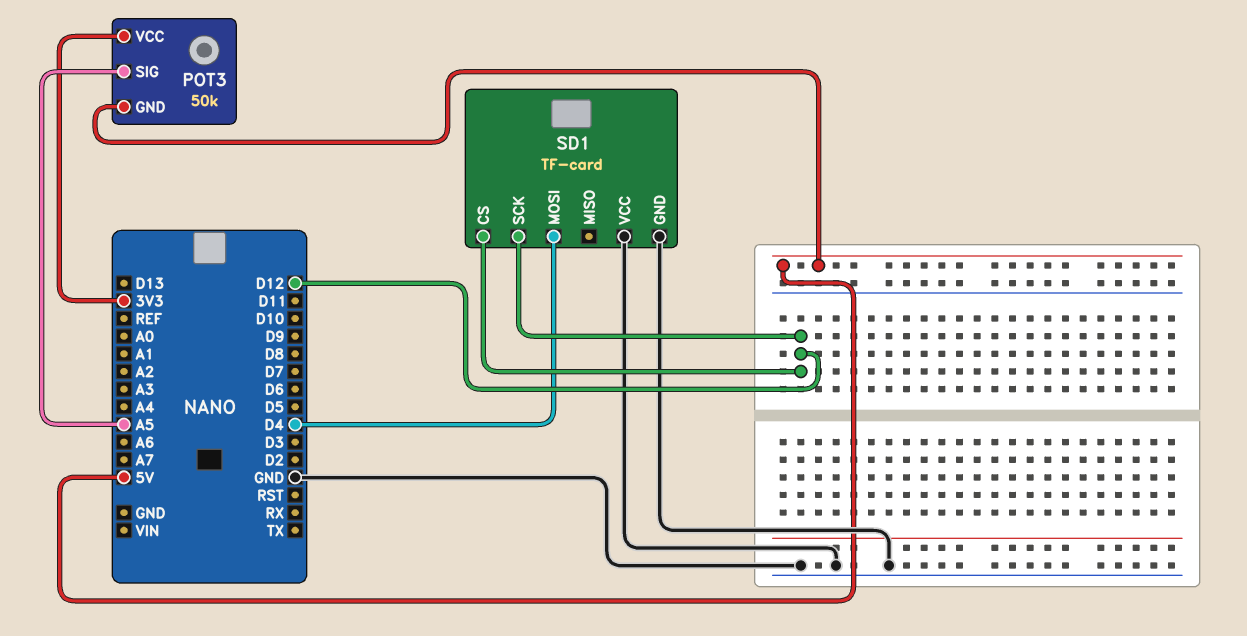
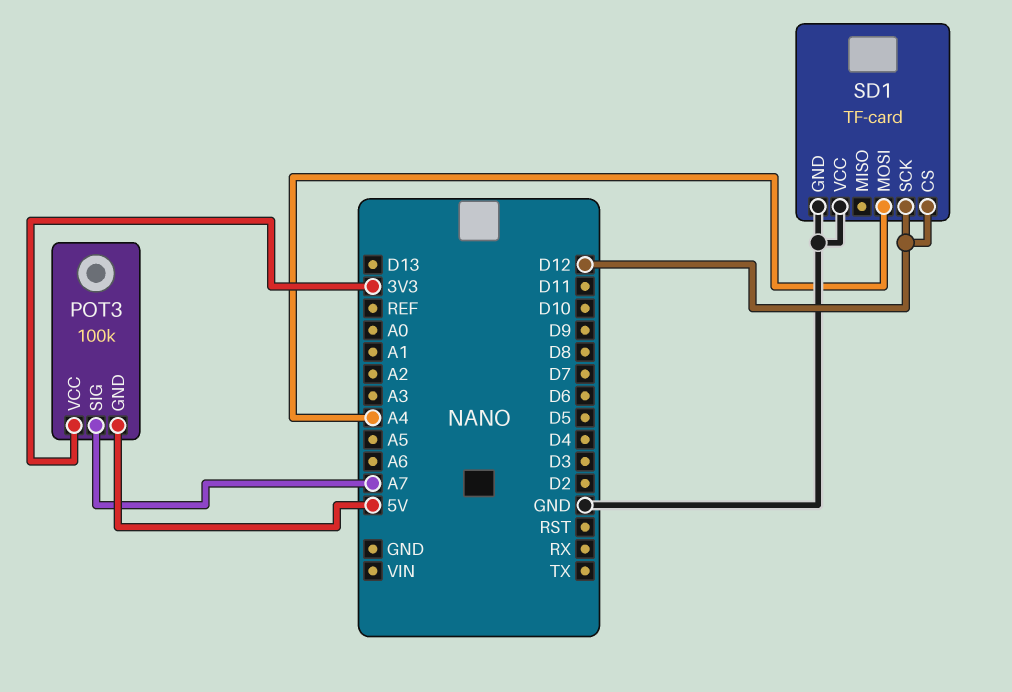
POT3: 50k -> 100k
POT3 pin SIG: A5 -> A7
SD1 pin MOSI: D4 -> A4

